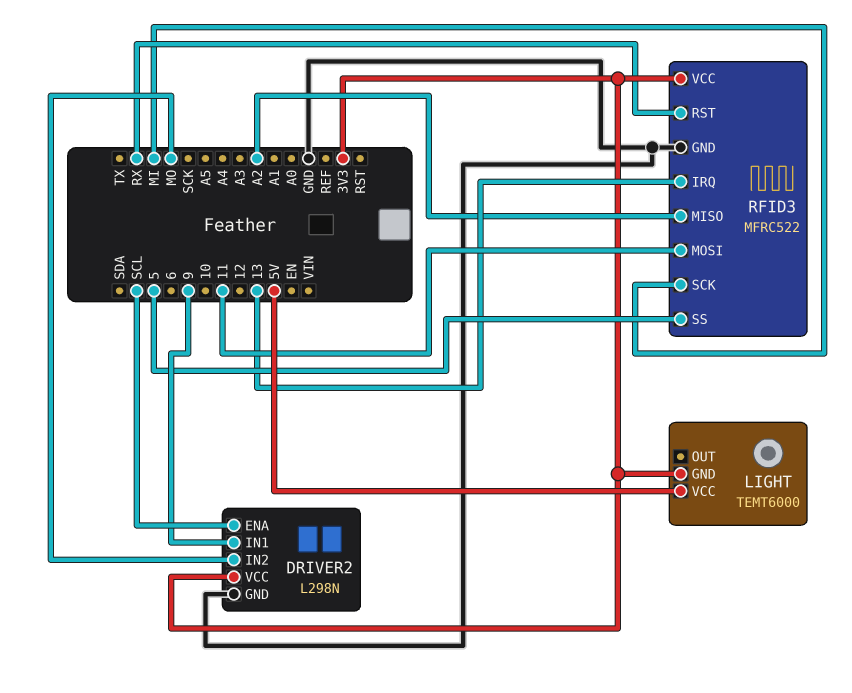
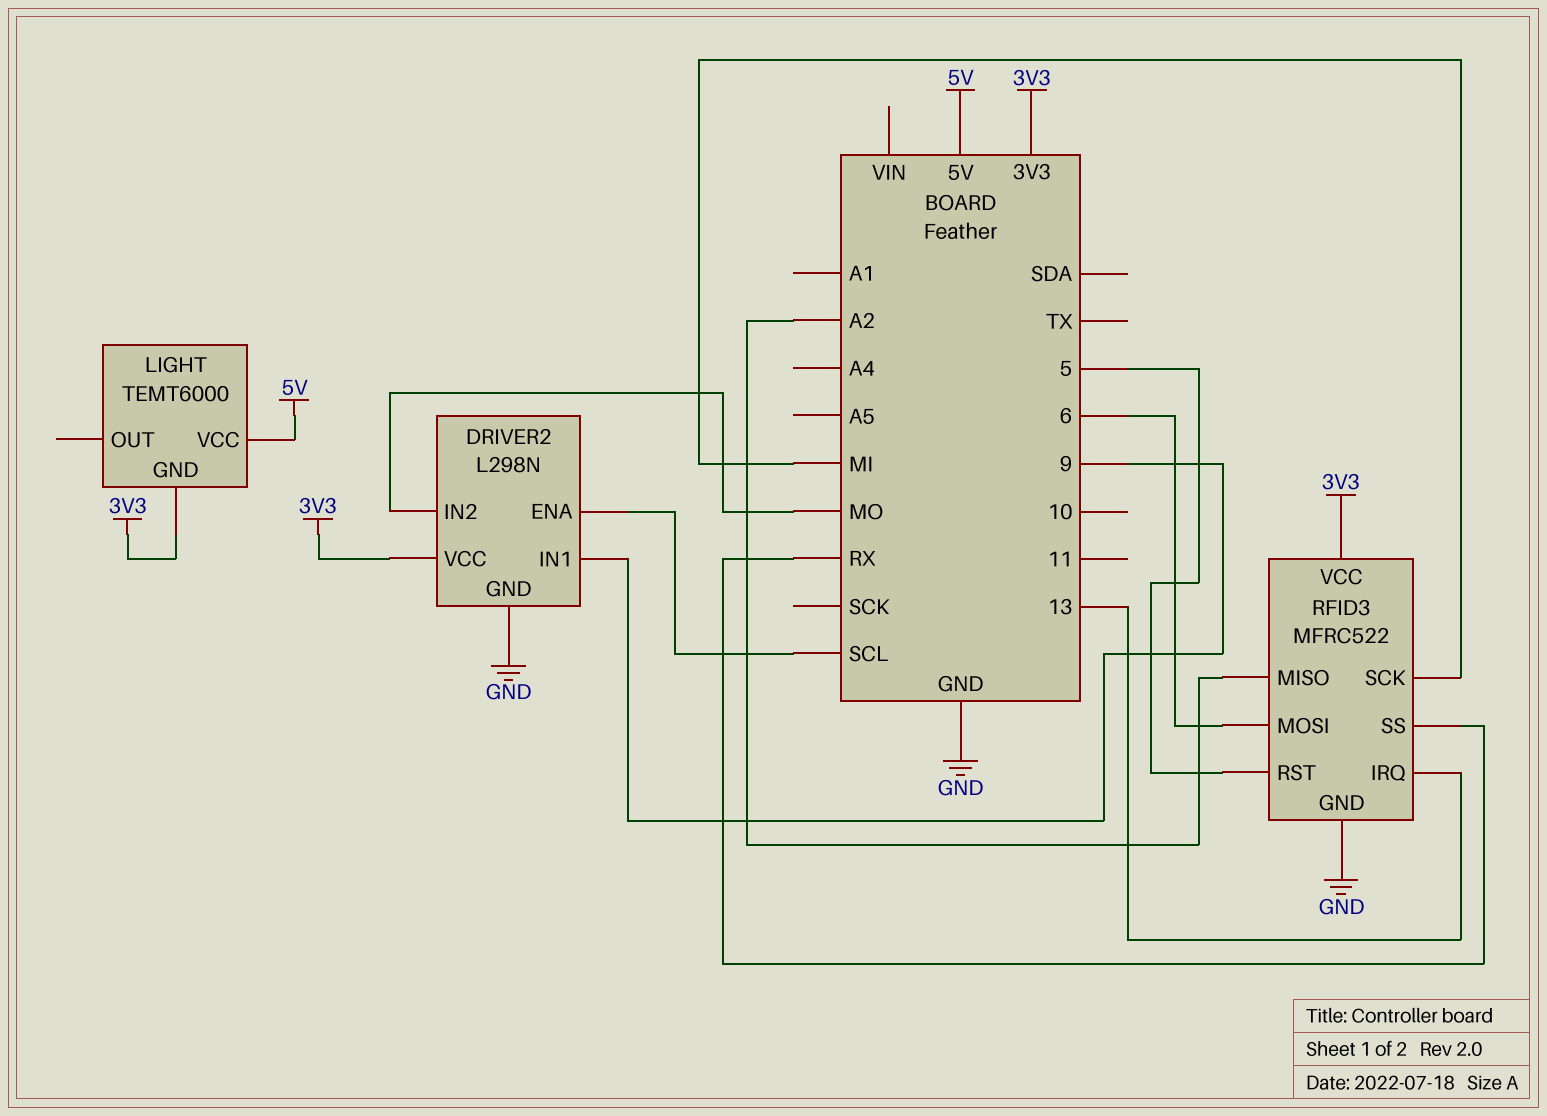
RFID3 pin MOSI: 11 -> 6
RFID3 pin RST: RX -> 5
RFID3 pin SS: 5 -> RX

